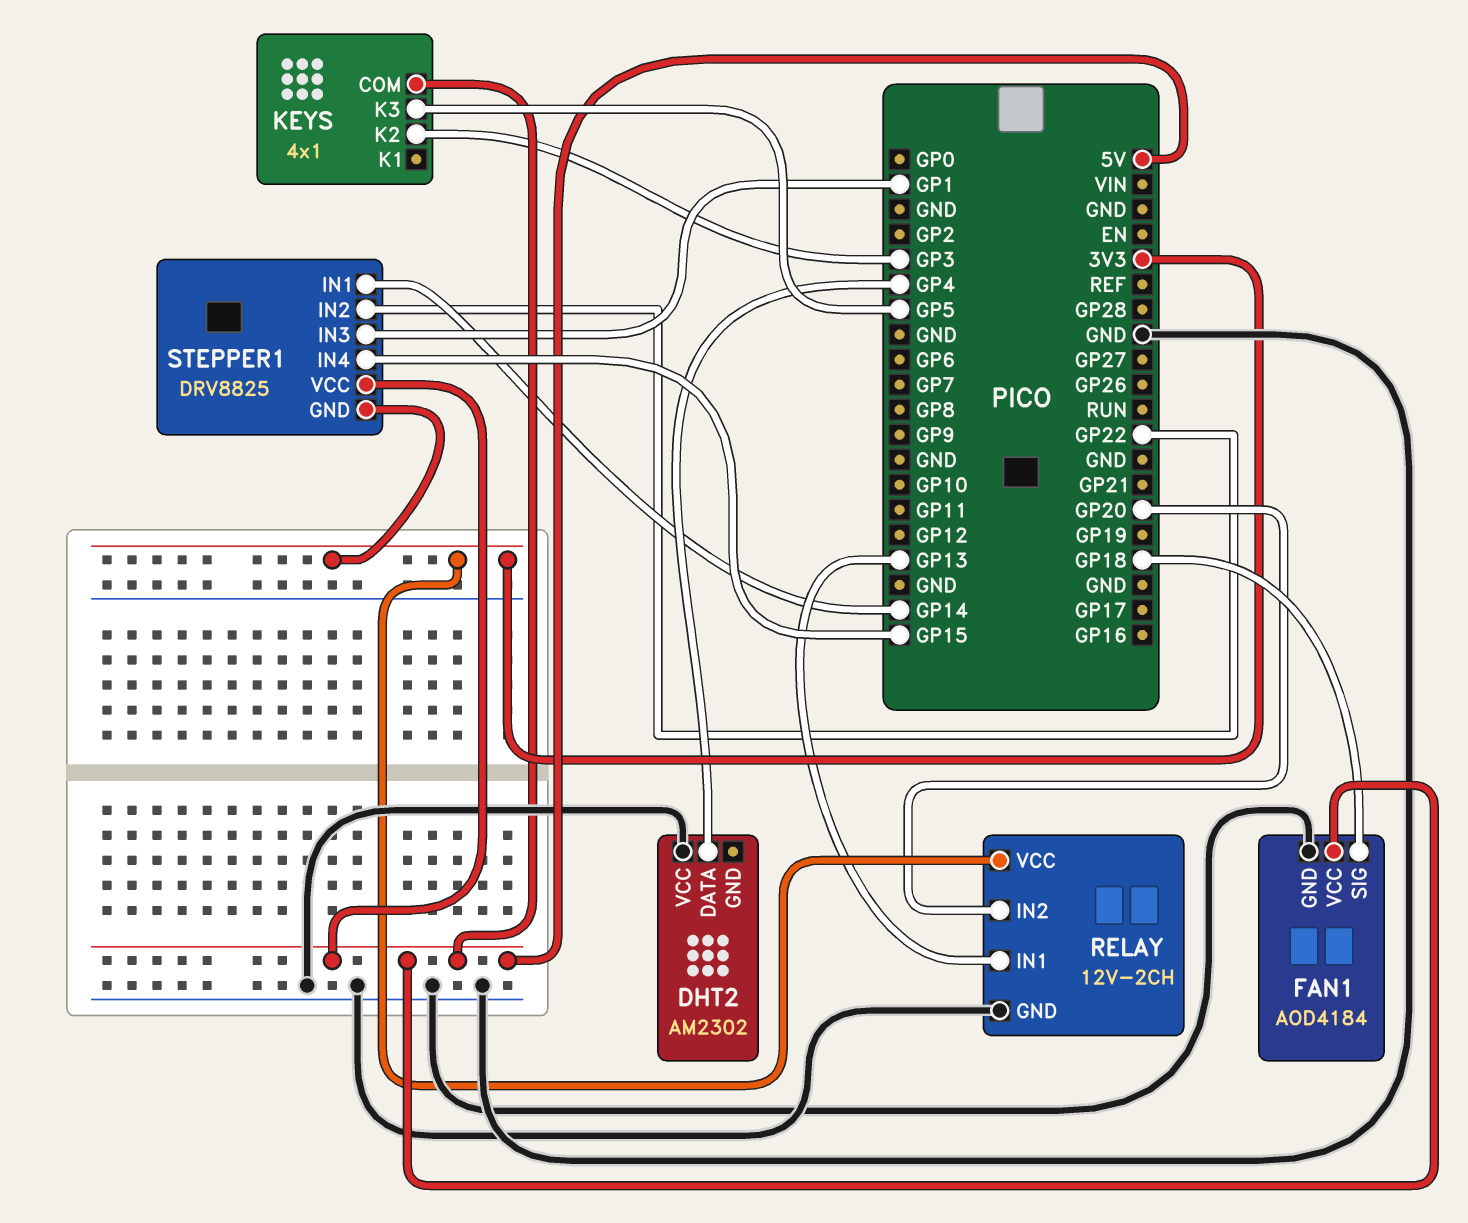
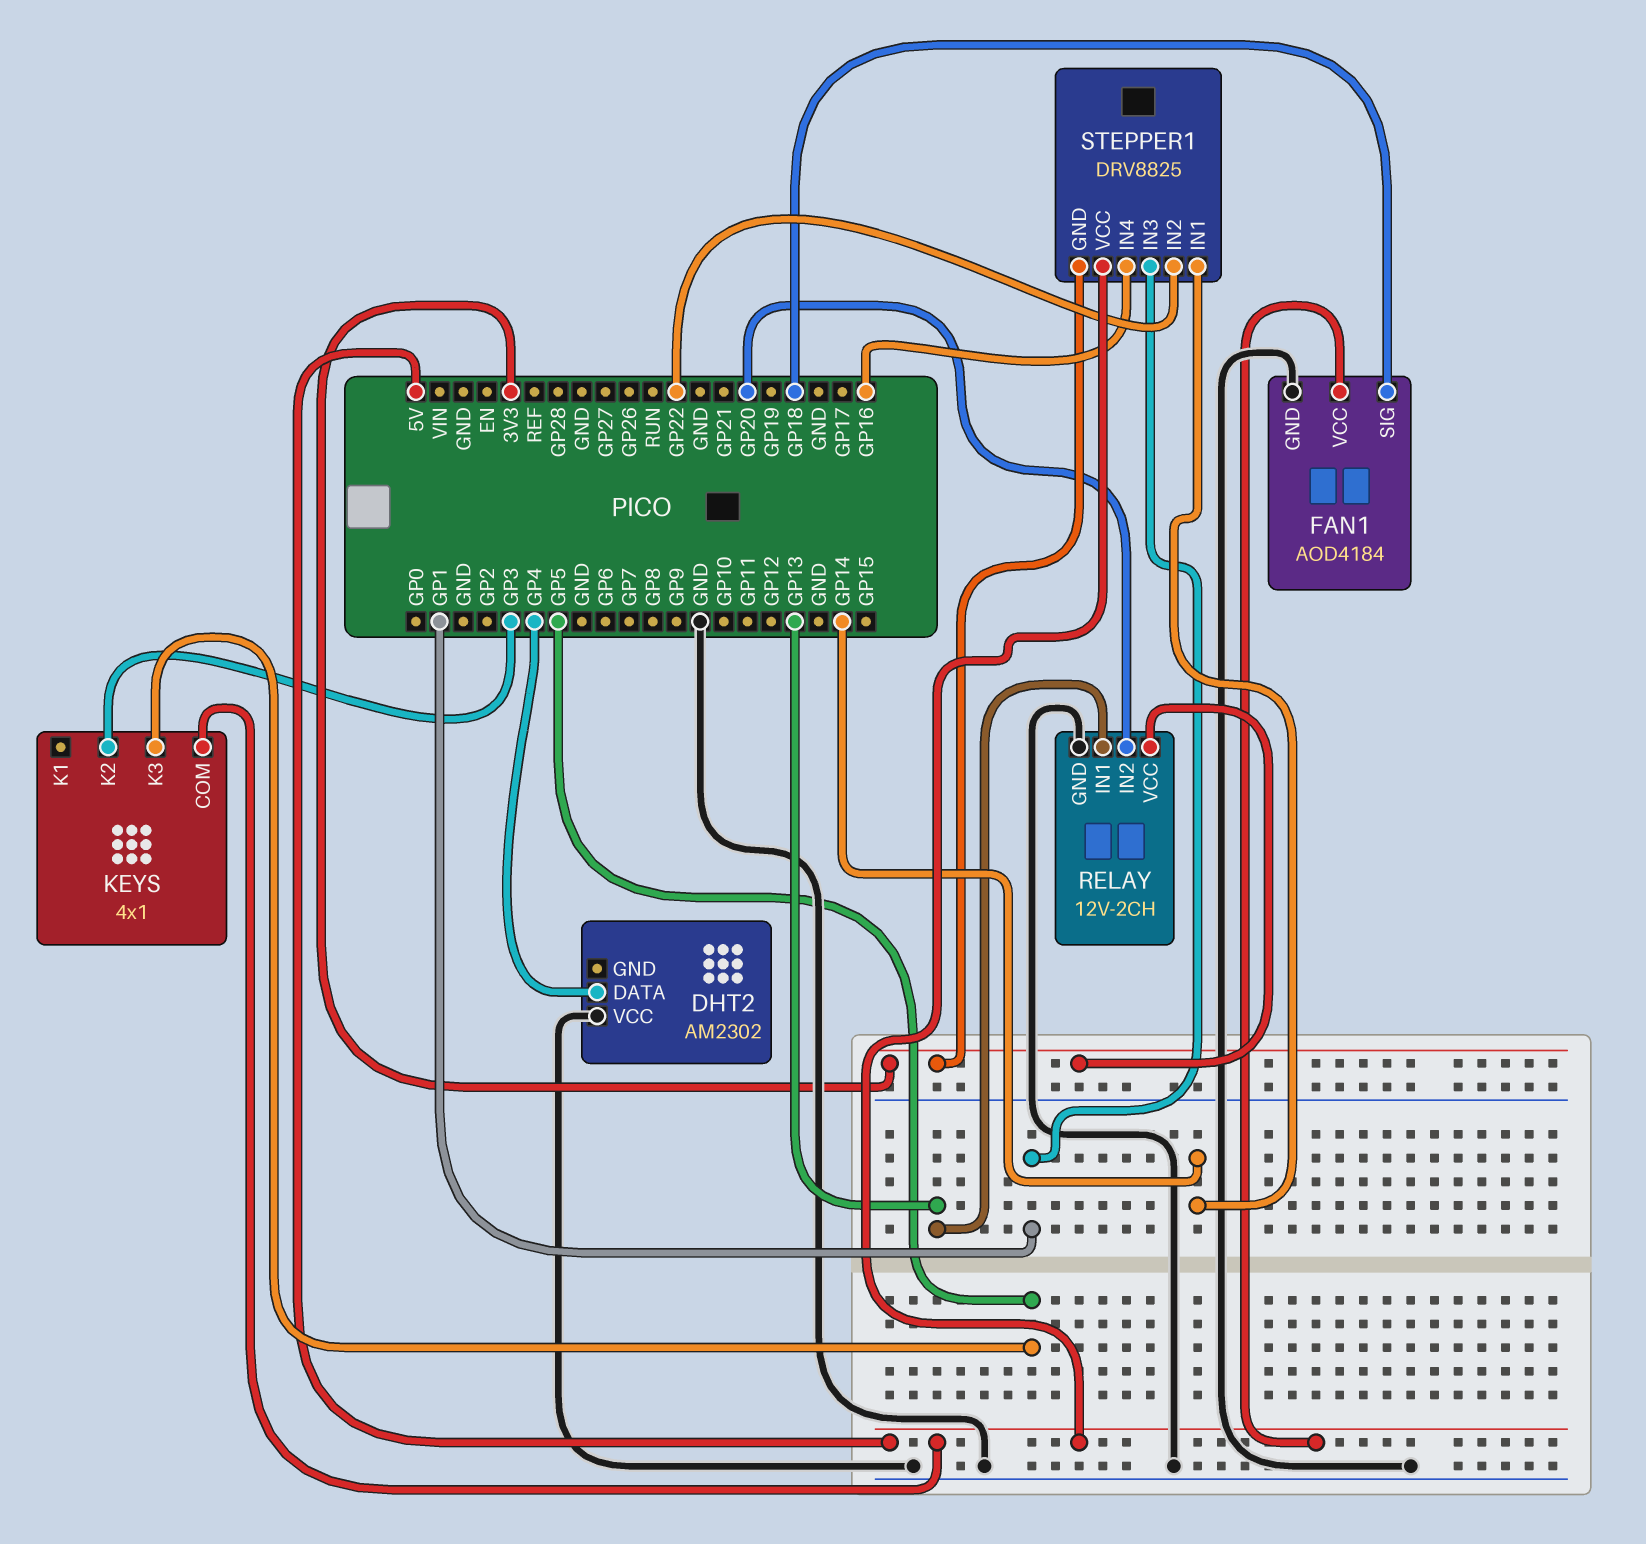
STEPPER1 pin IN4: GP15 -> GP16

